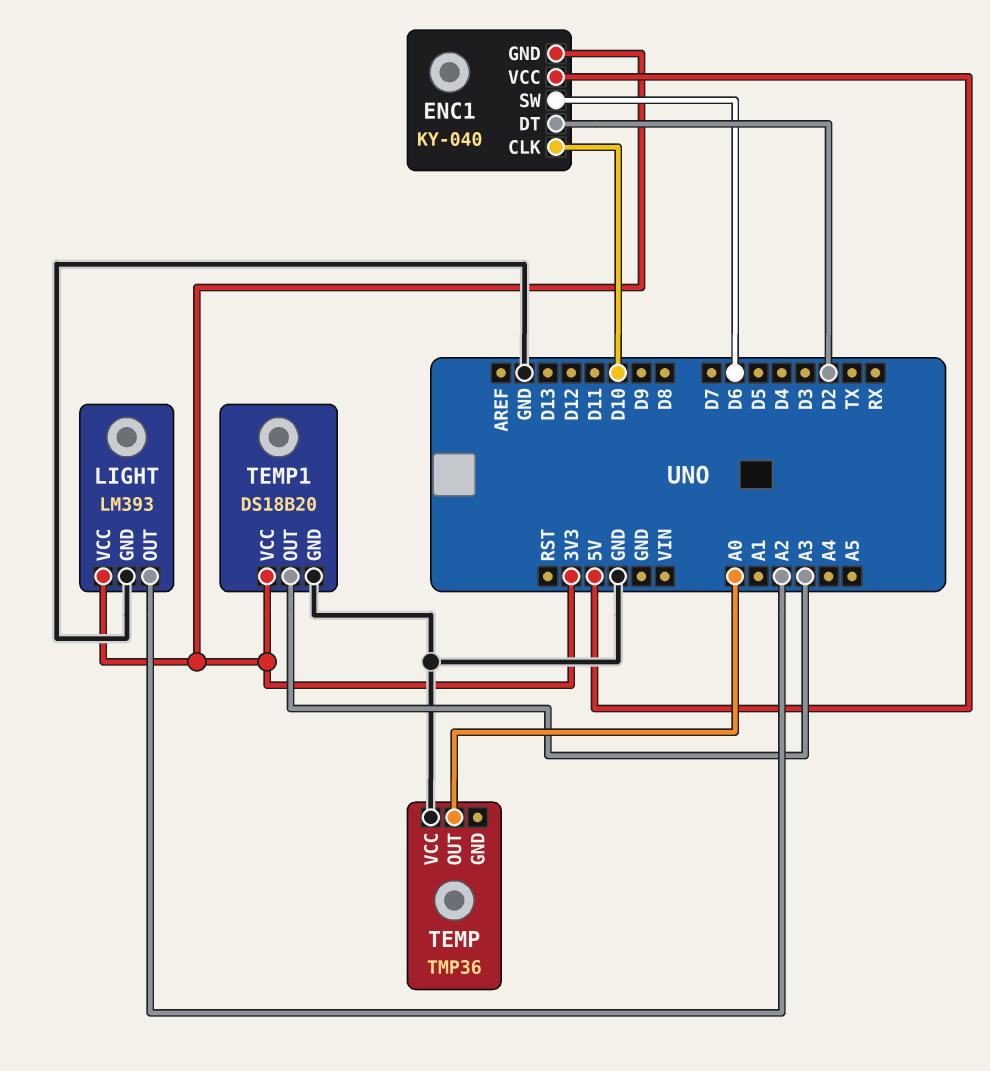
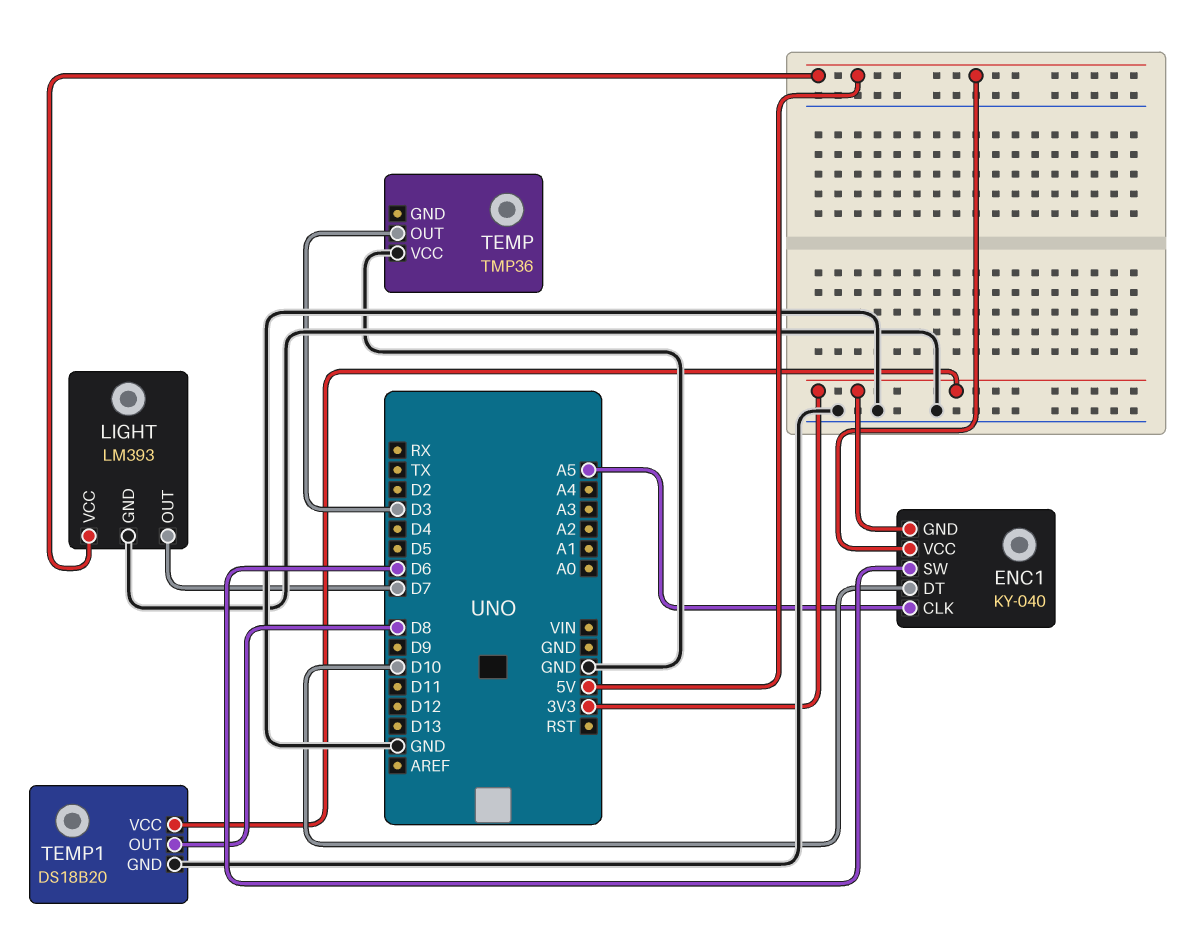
ENC1 pin CLK: D10 -> A5
ENC1 pin DT: D2 -> D10
LIGHT pin OUT: A2 -> D7
LIGHT pin VCC: 3V3 -> 5V
TEMP pin OUT: A0 -> D3
TEMP1 pin OUT: A3 -> D8

